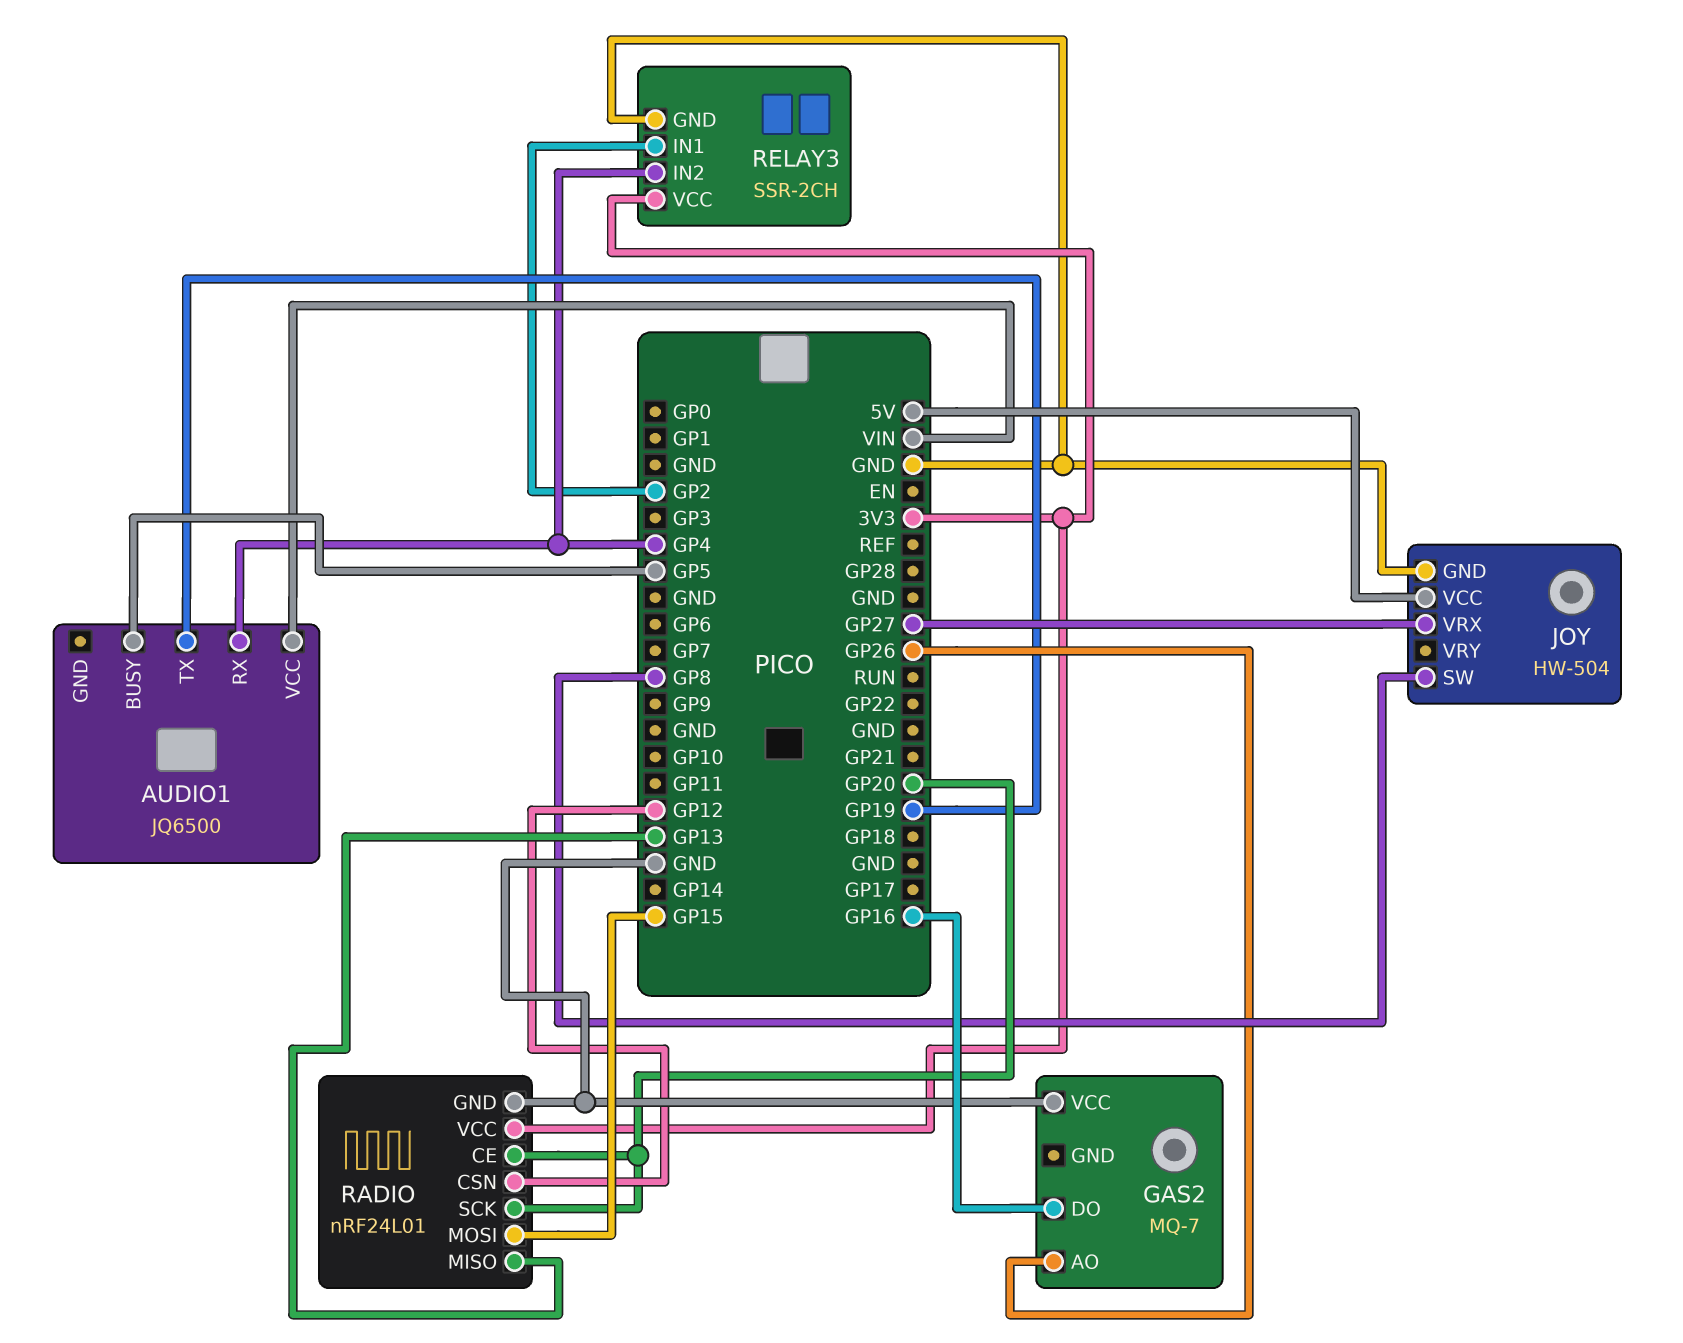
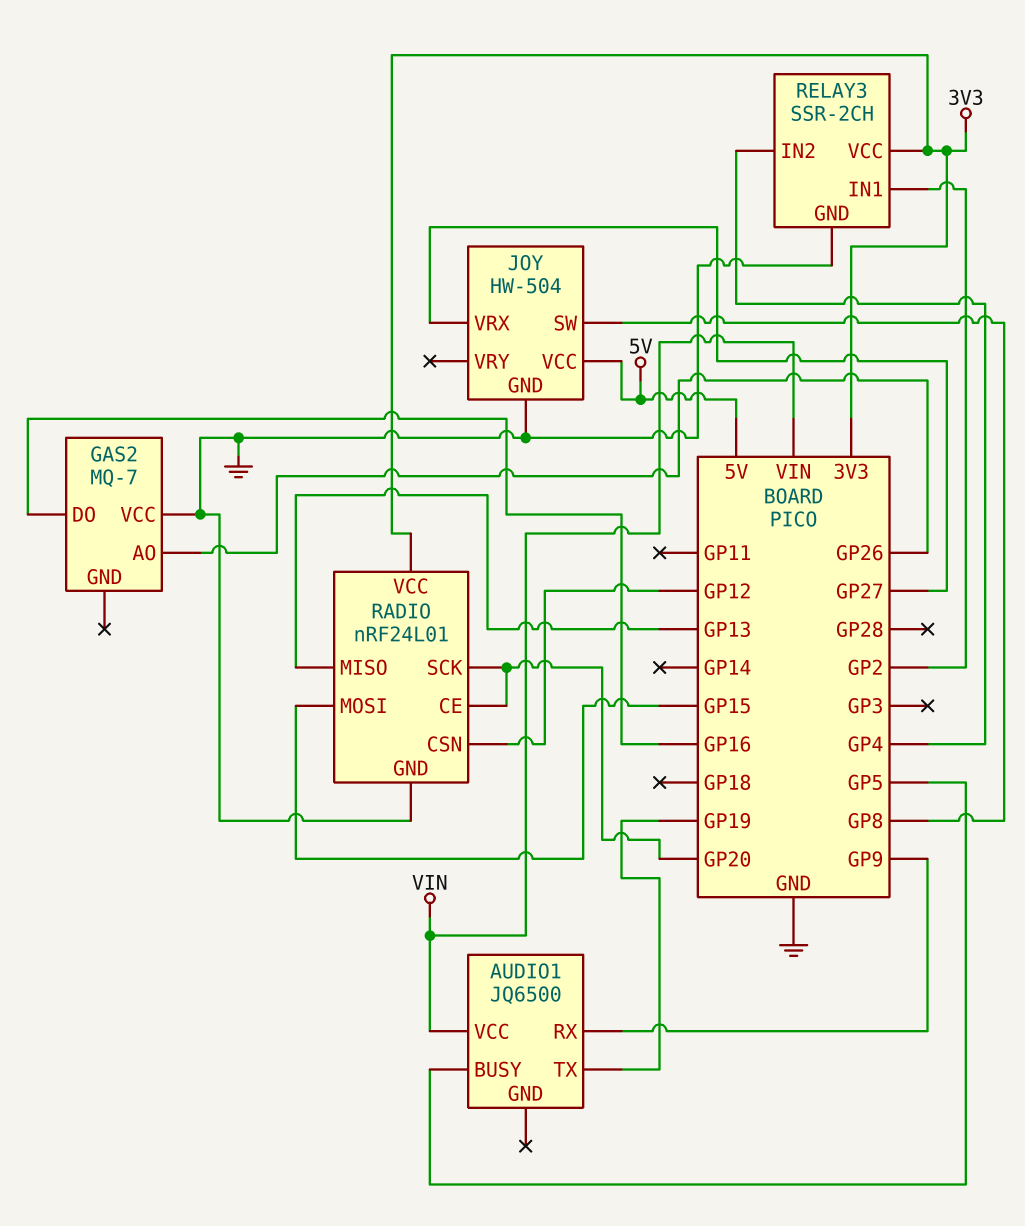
AUDIO1 pin RX: GP4 -> GP9

